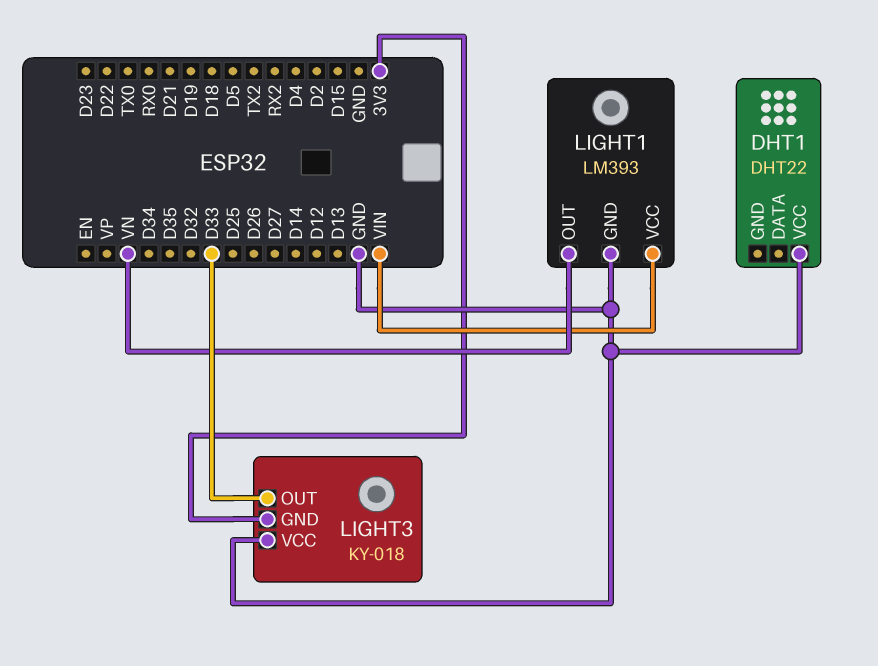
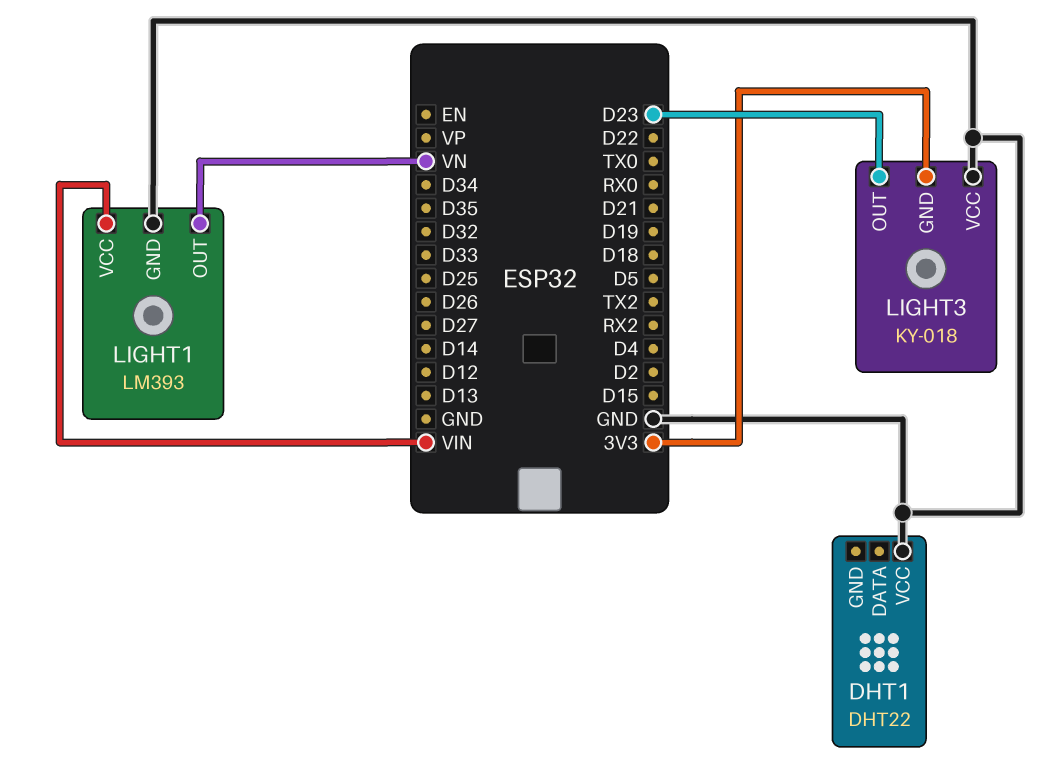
LIGHT3 pin OUT: D33 -> D23

